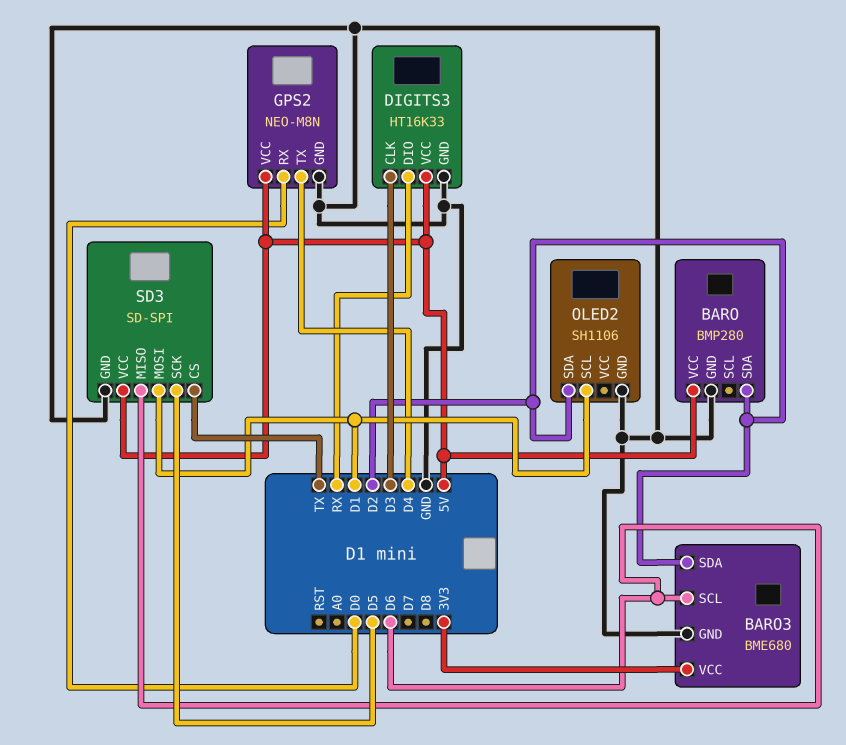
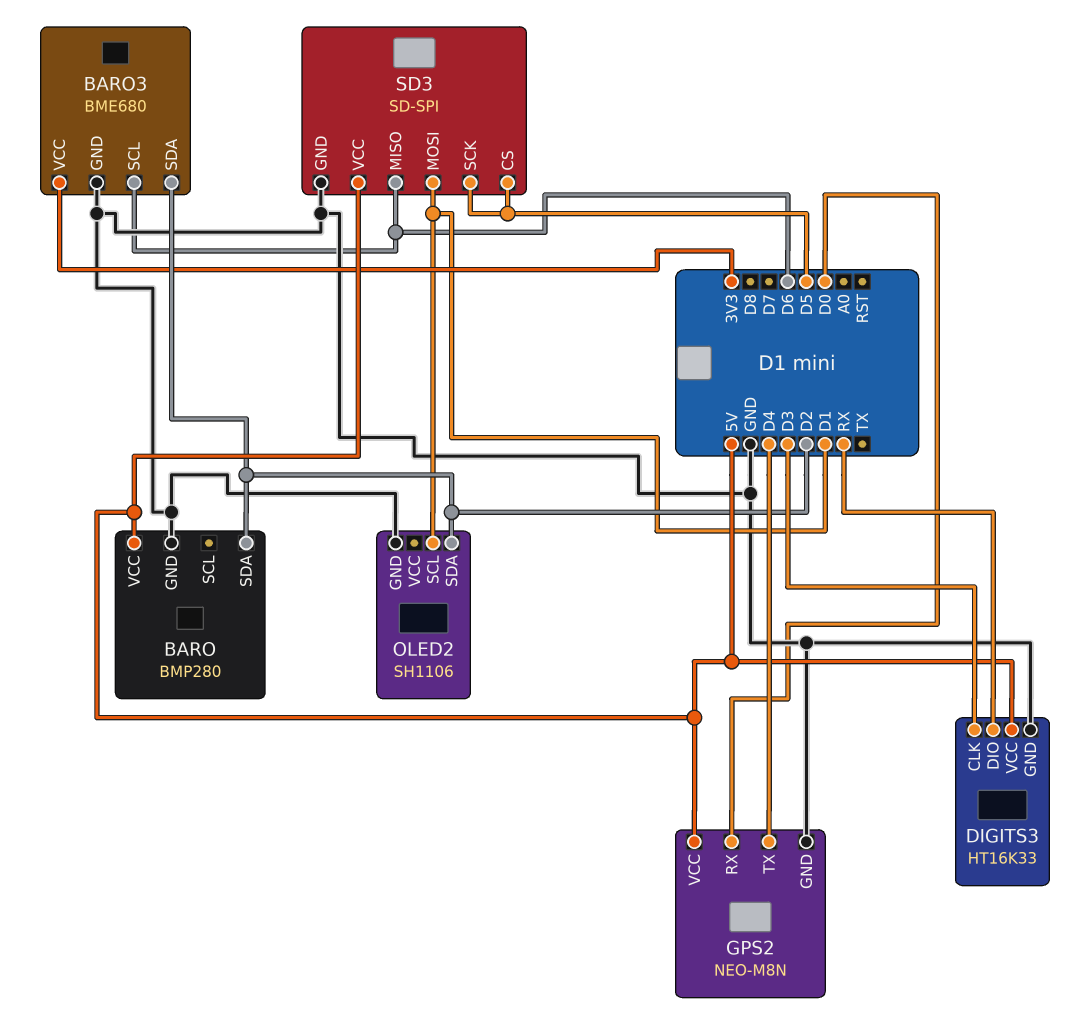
SD3 pin CS: TX -> D5

